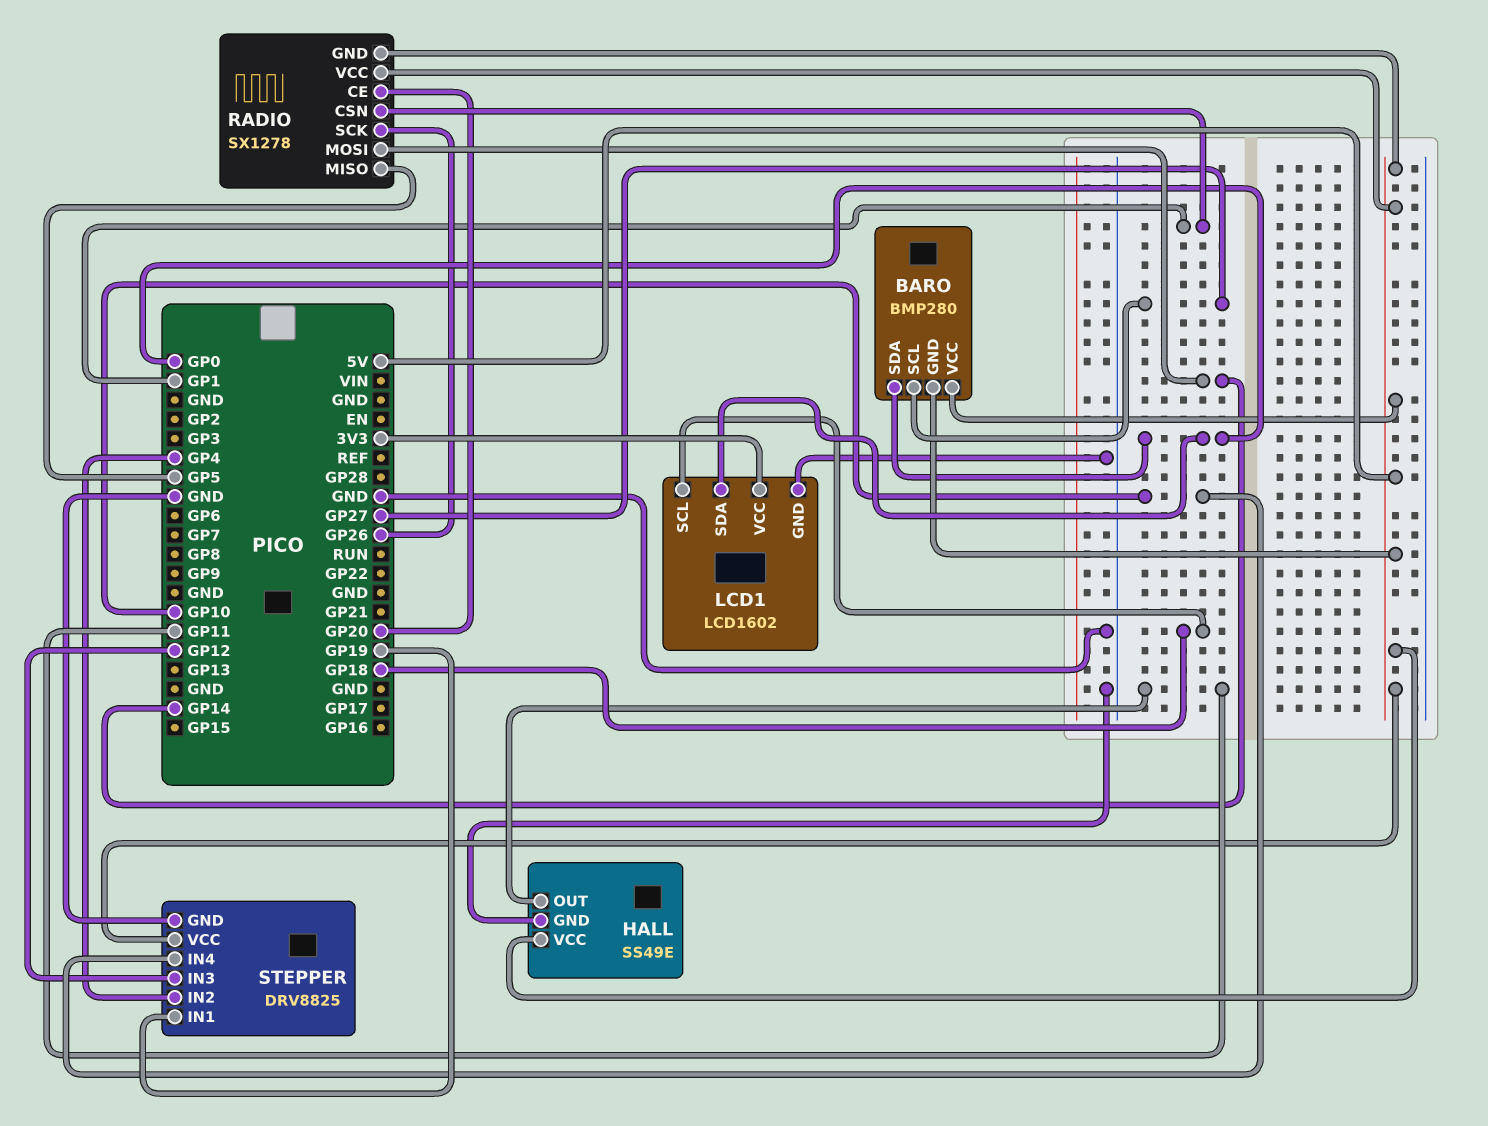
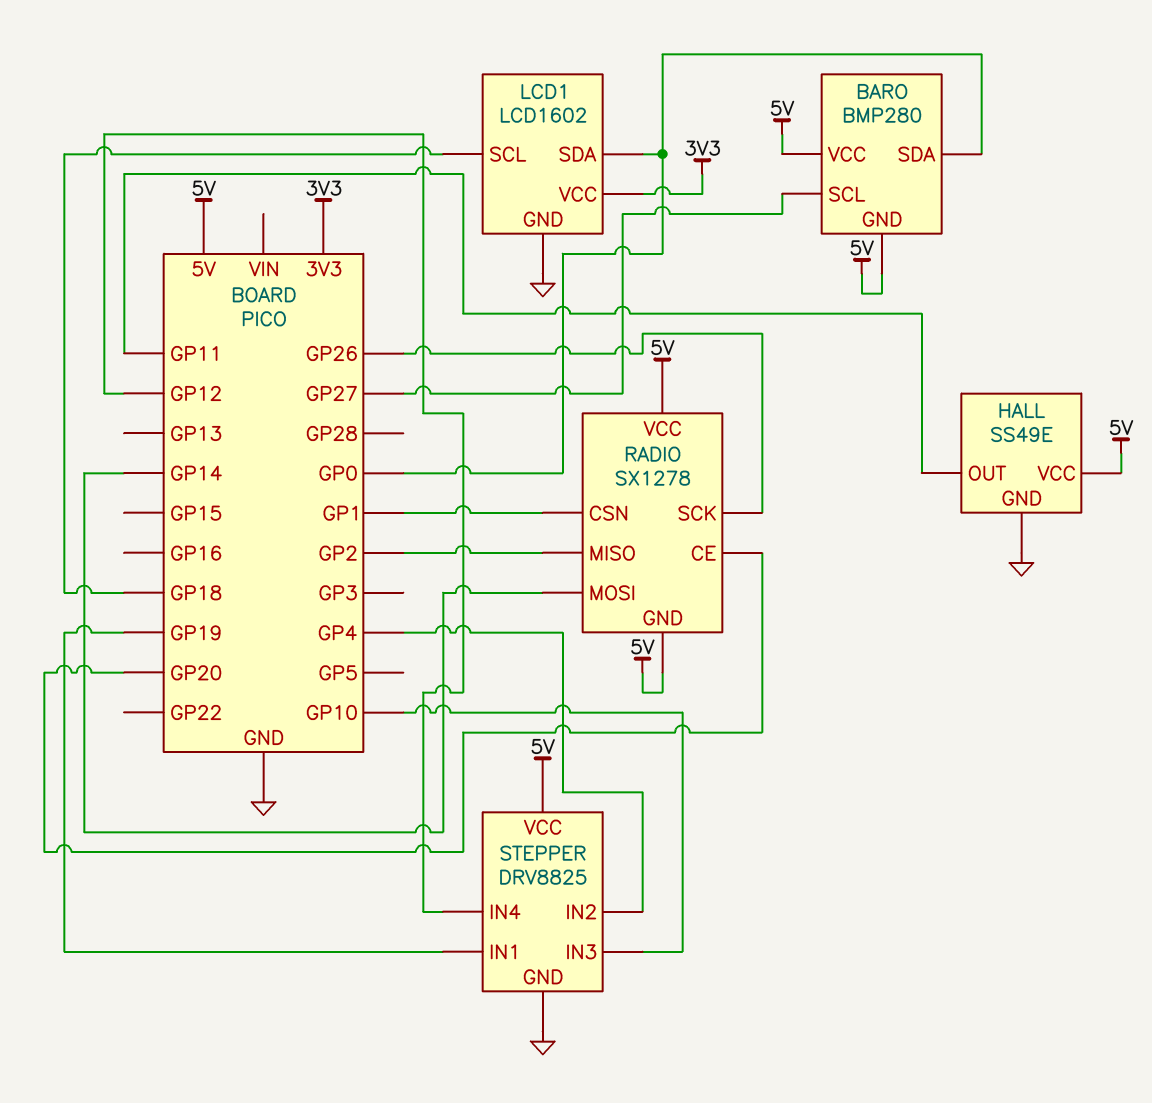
RADIO pin MISO: GP5 -> GP2
STEPPER pin IN3: GP12 -> GP10
STEPPER pin IN4: GP10 -> GP12

